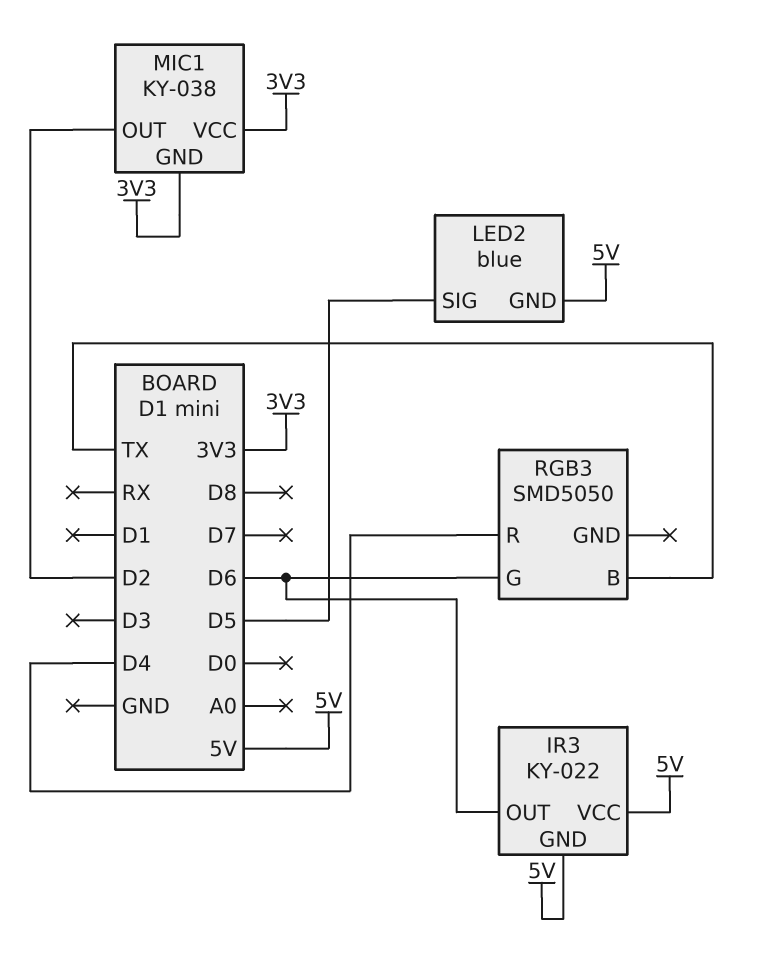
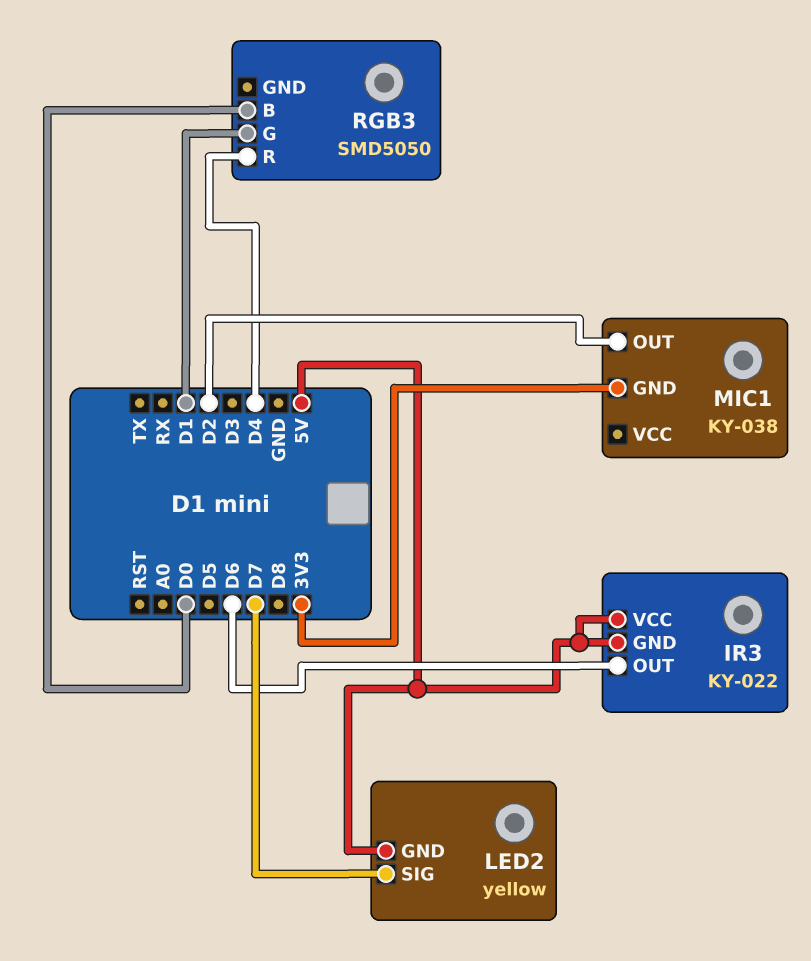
LED2: blue -> yellow
LED2 pin SIG: D5 -> D7
MIC1 pin VCC: 3V3 -> none
RGB3 pin B: TX -> D0
RGB3 pin G: D6 -> D1

